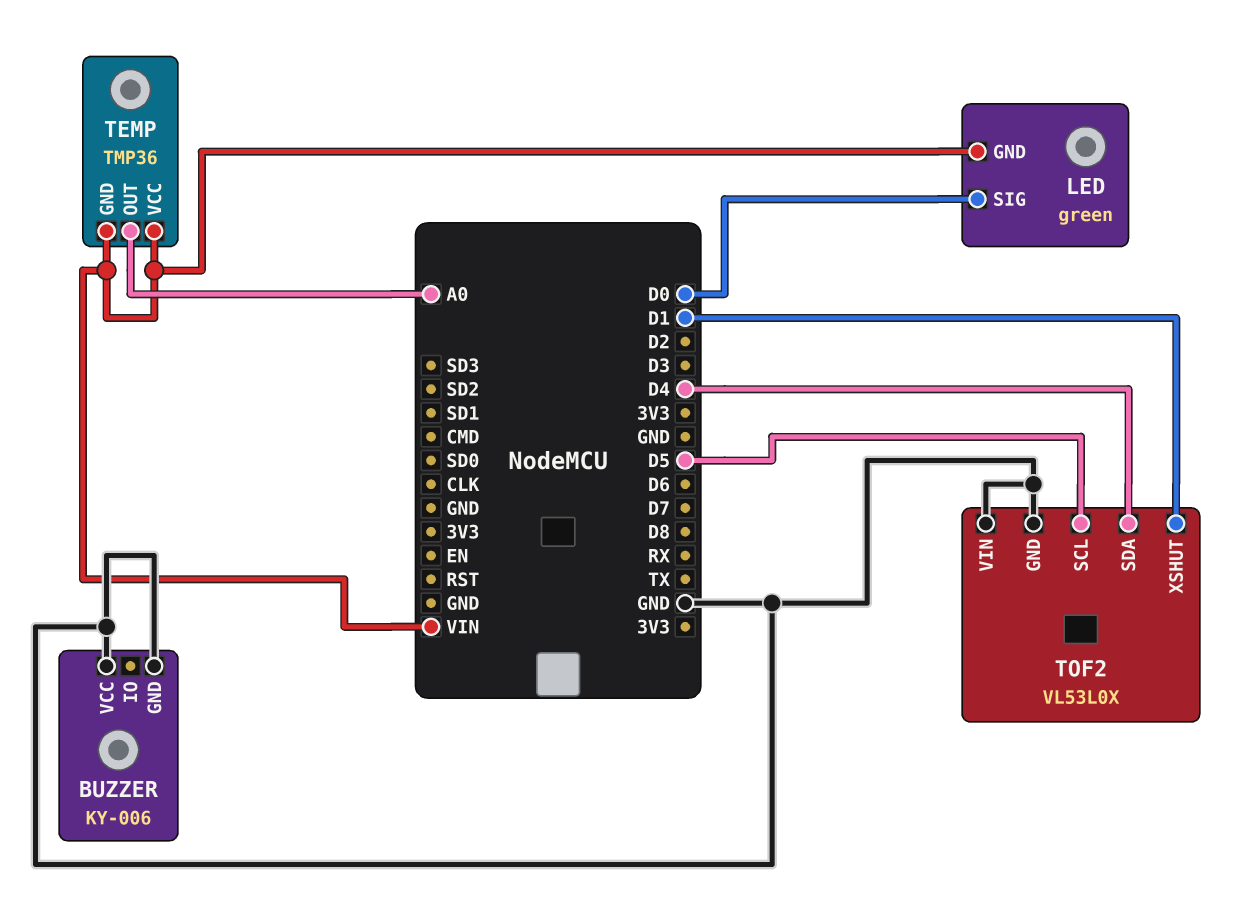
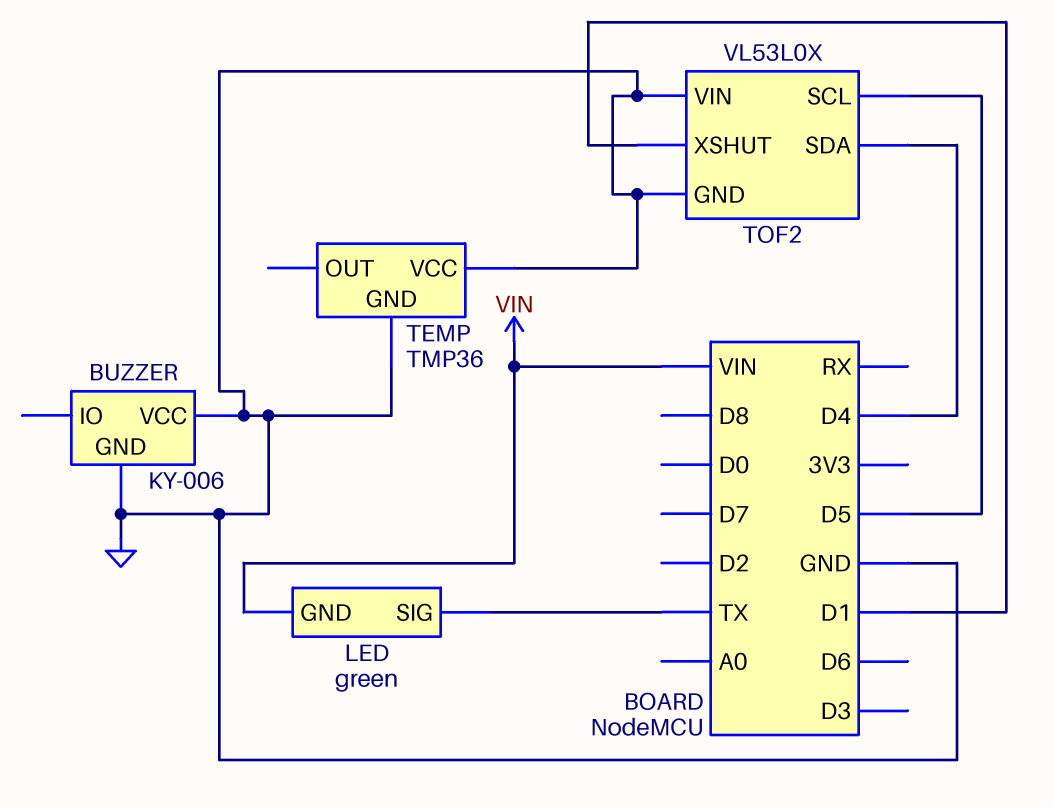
LED pin SIG: D0 -> TX
TEMP pin GND: VIN -> GND
TEMP pin OUT: A0 -> none
TEMP pin VCC: VIN -> GND

